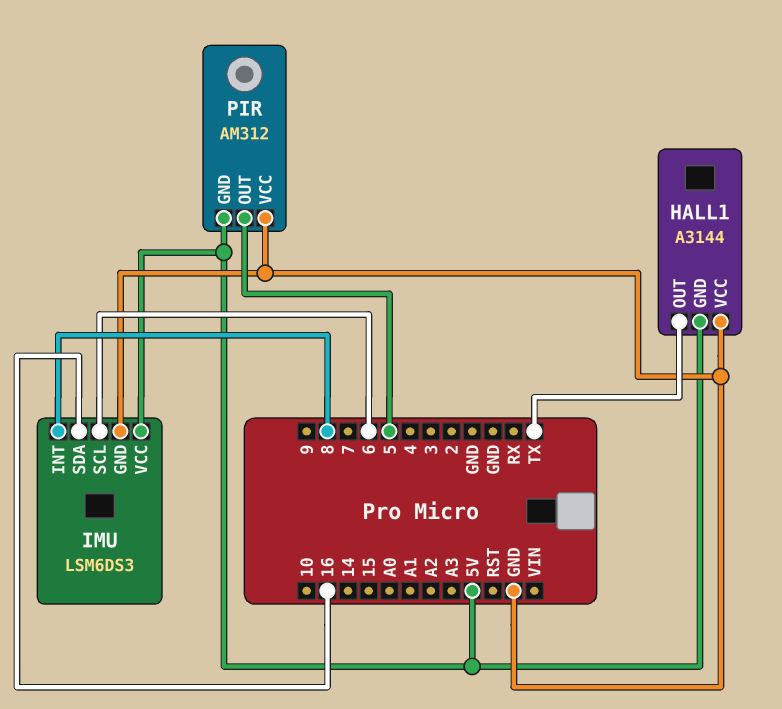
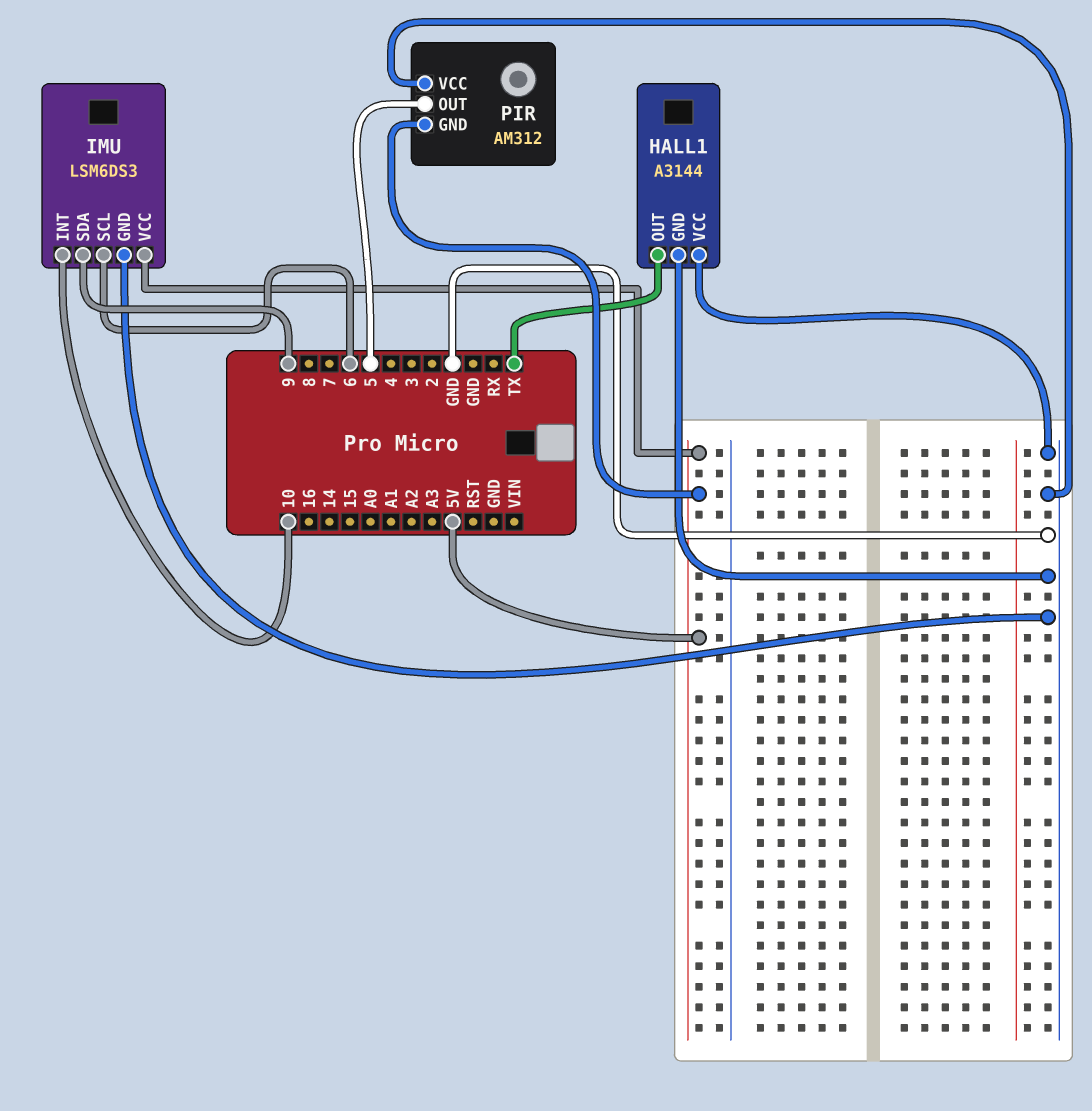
HALL1 pin GND: 5V -> GND
IMU pin INT: 8 -> 10
IMU pin SDA: 16 -> 9

